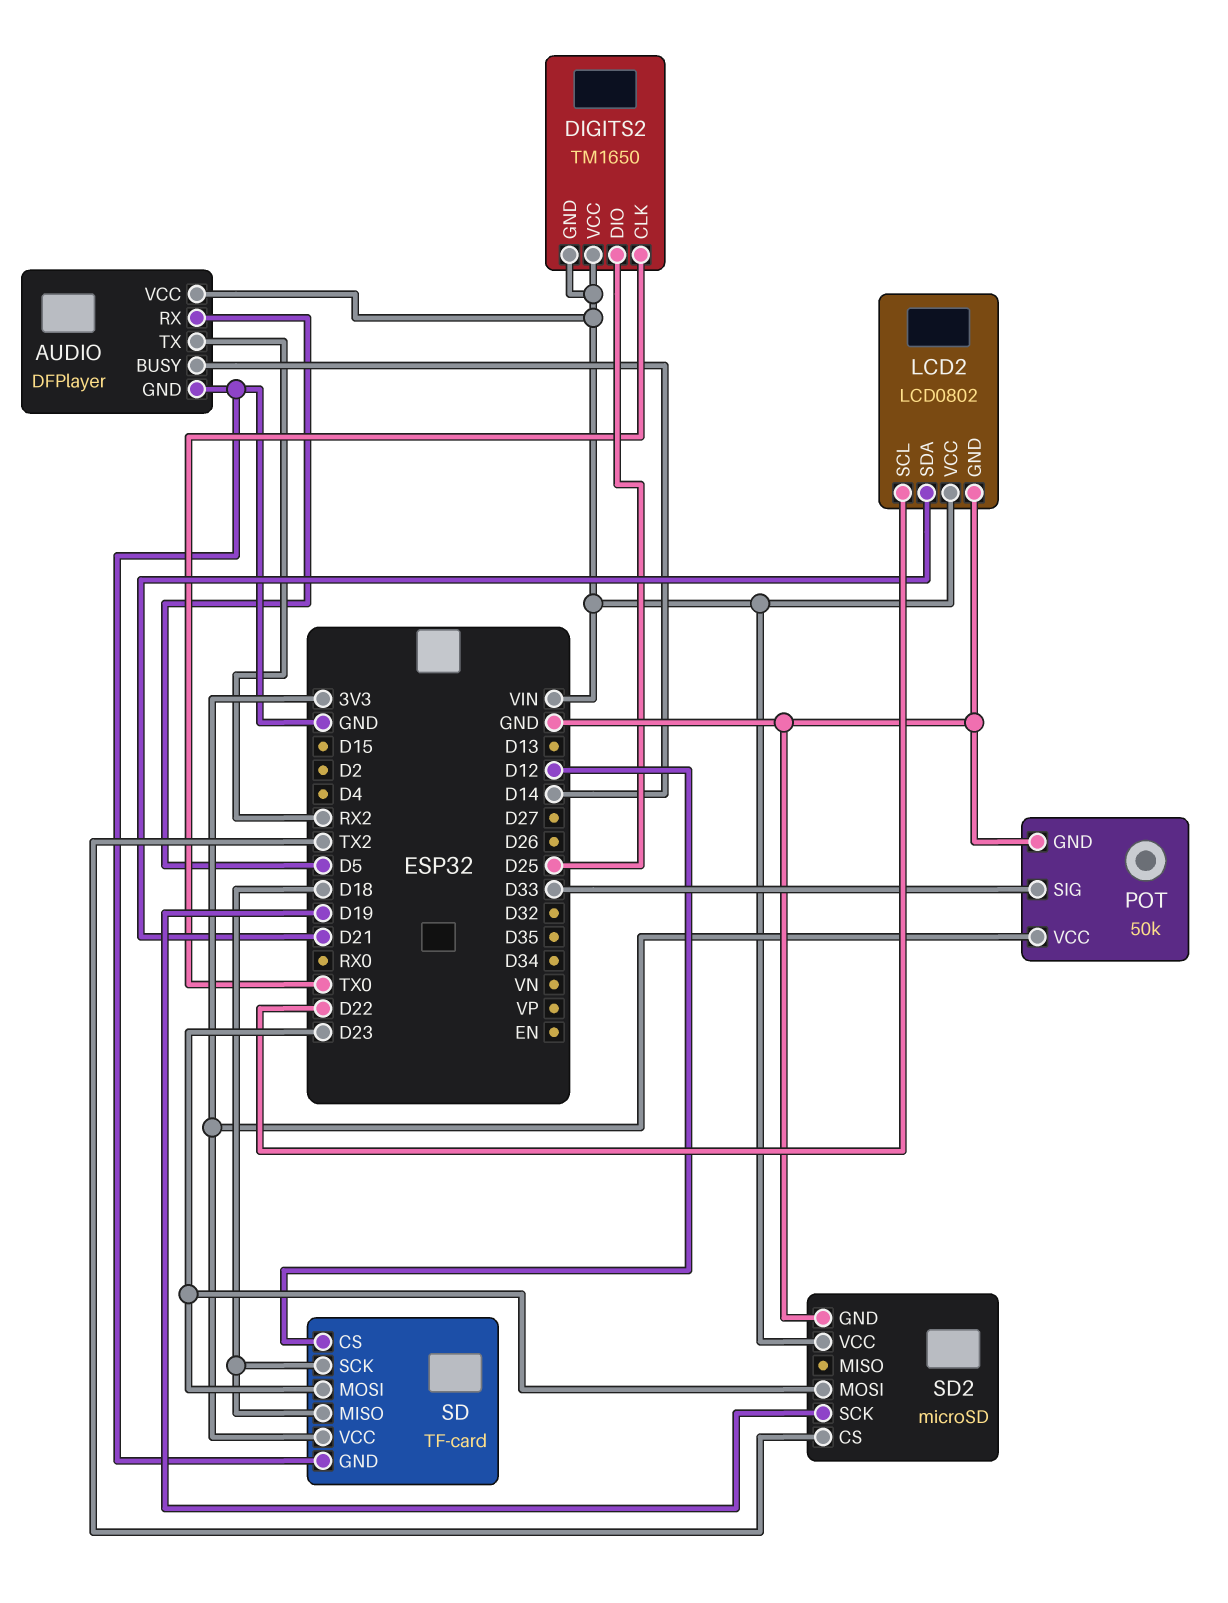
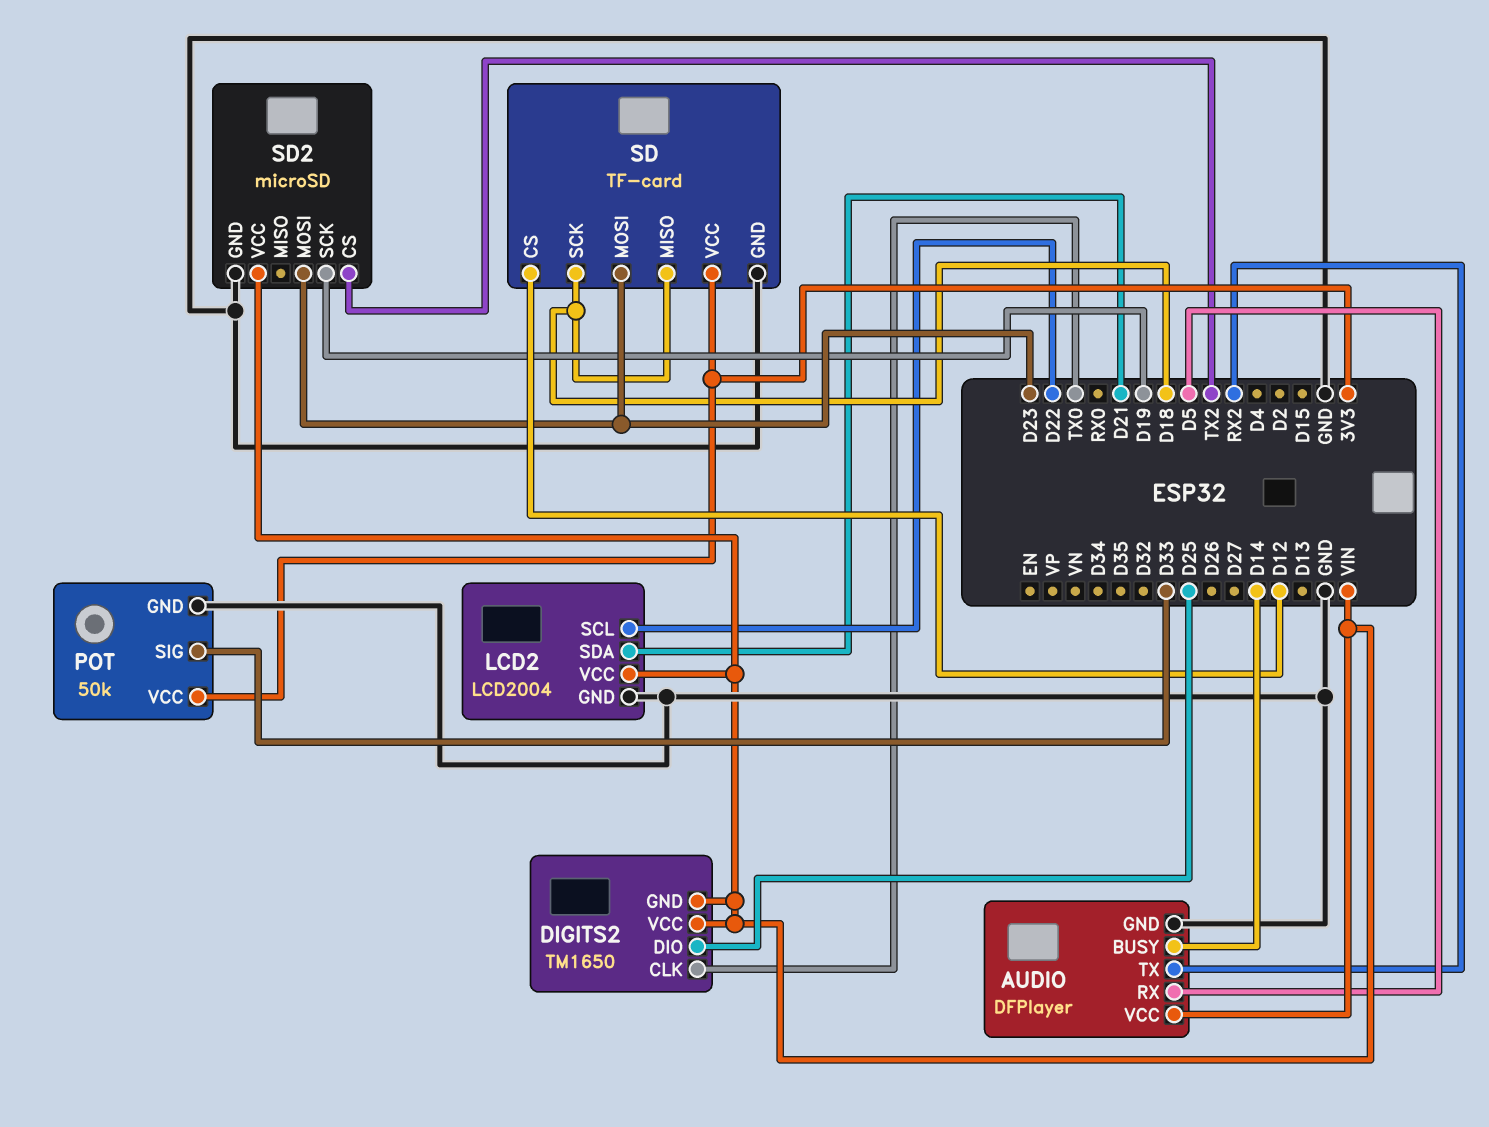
LCD2: LCD0802 -> LCD2004

